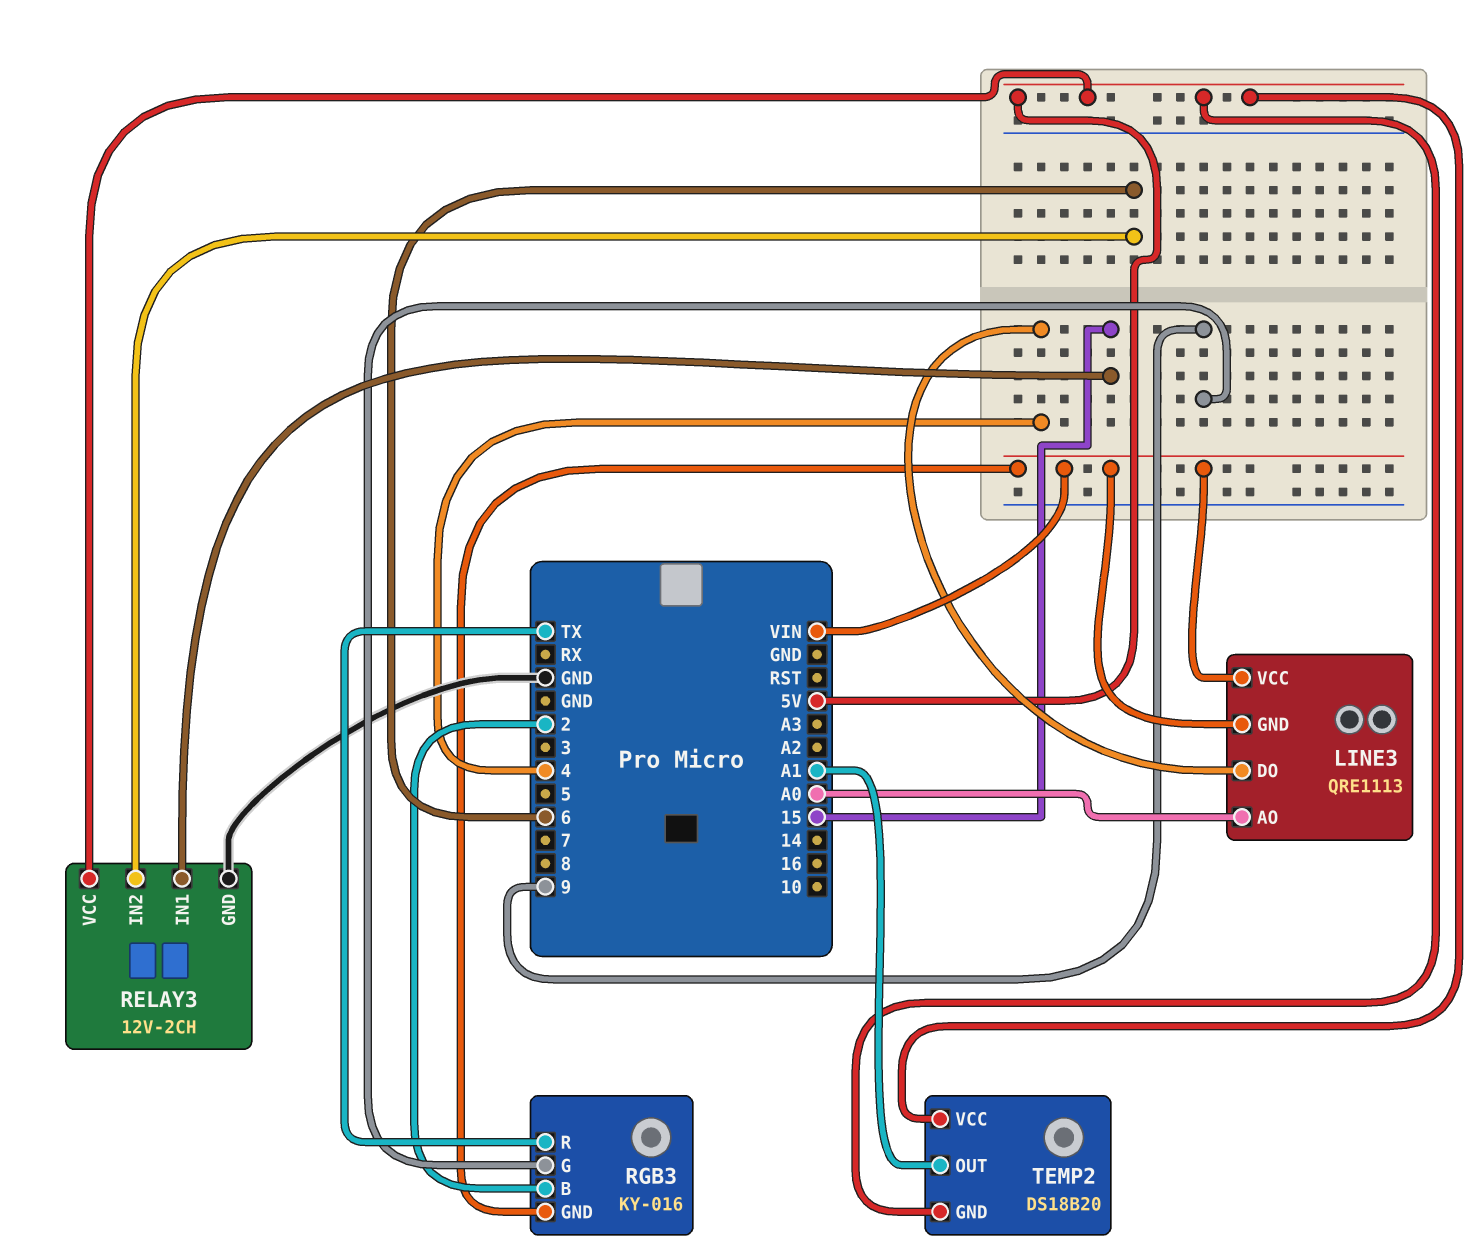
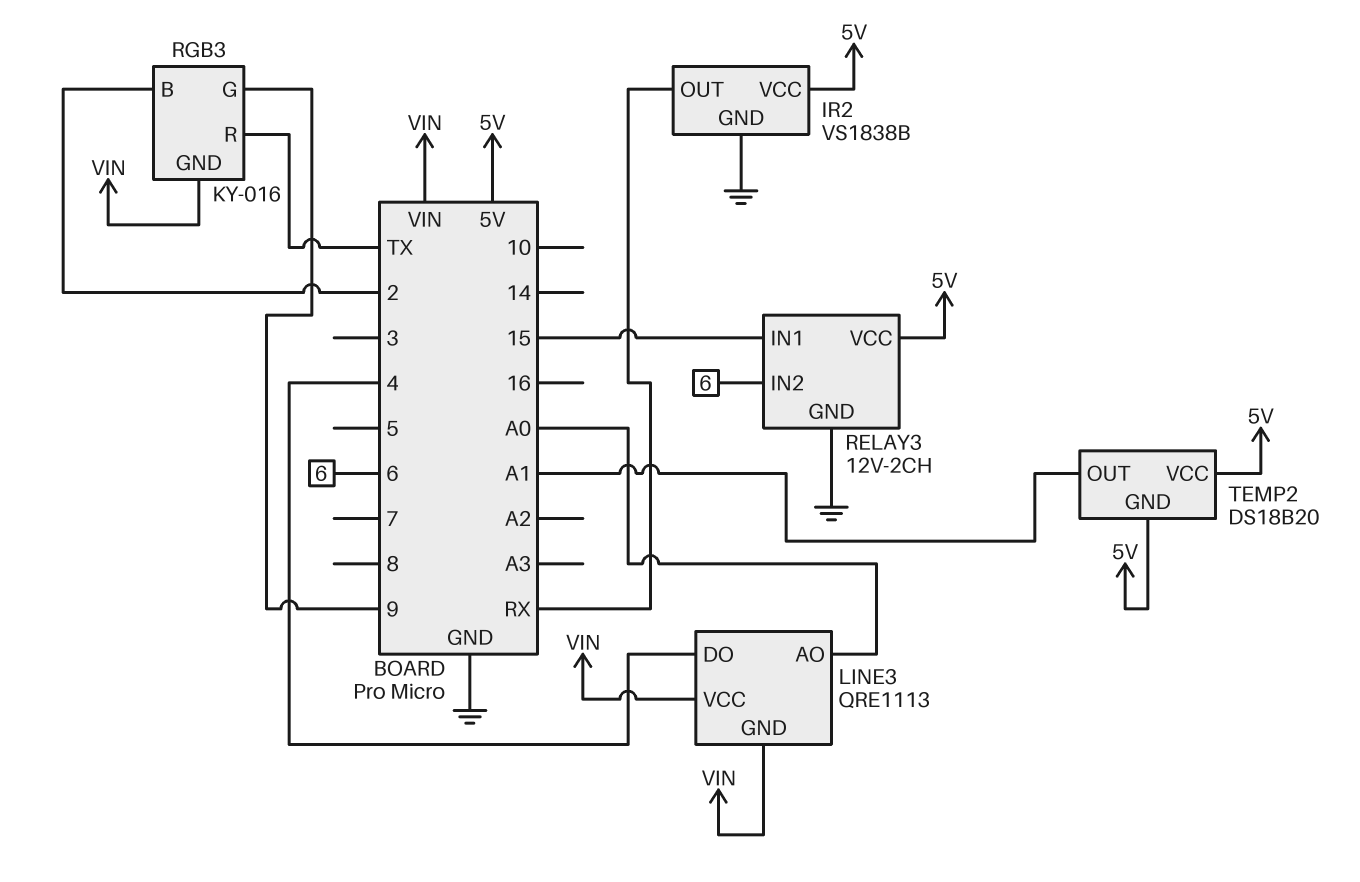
IR2: none -> VS1838B
IR2 pin GND: none -> GND
IR2 pin OUT: none -> RX
IR2 pin VCC: none -> 5V

